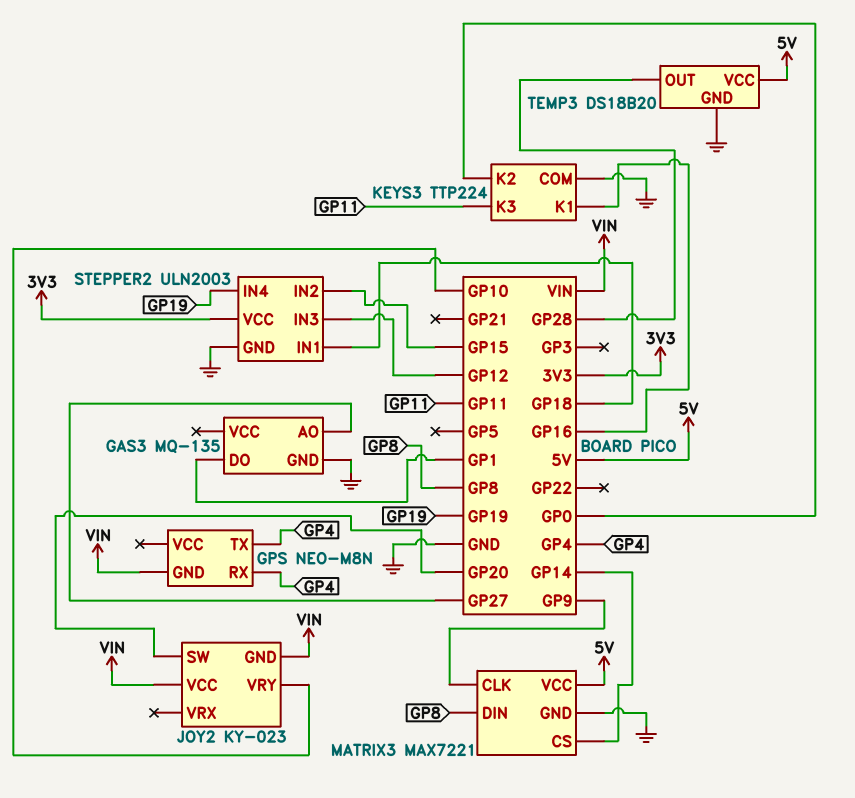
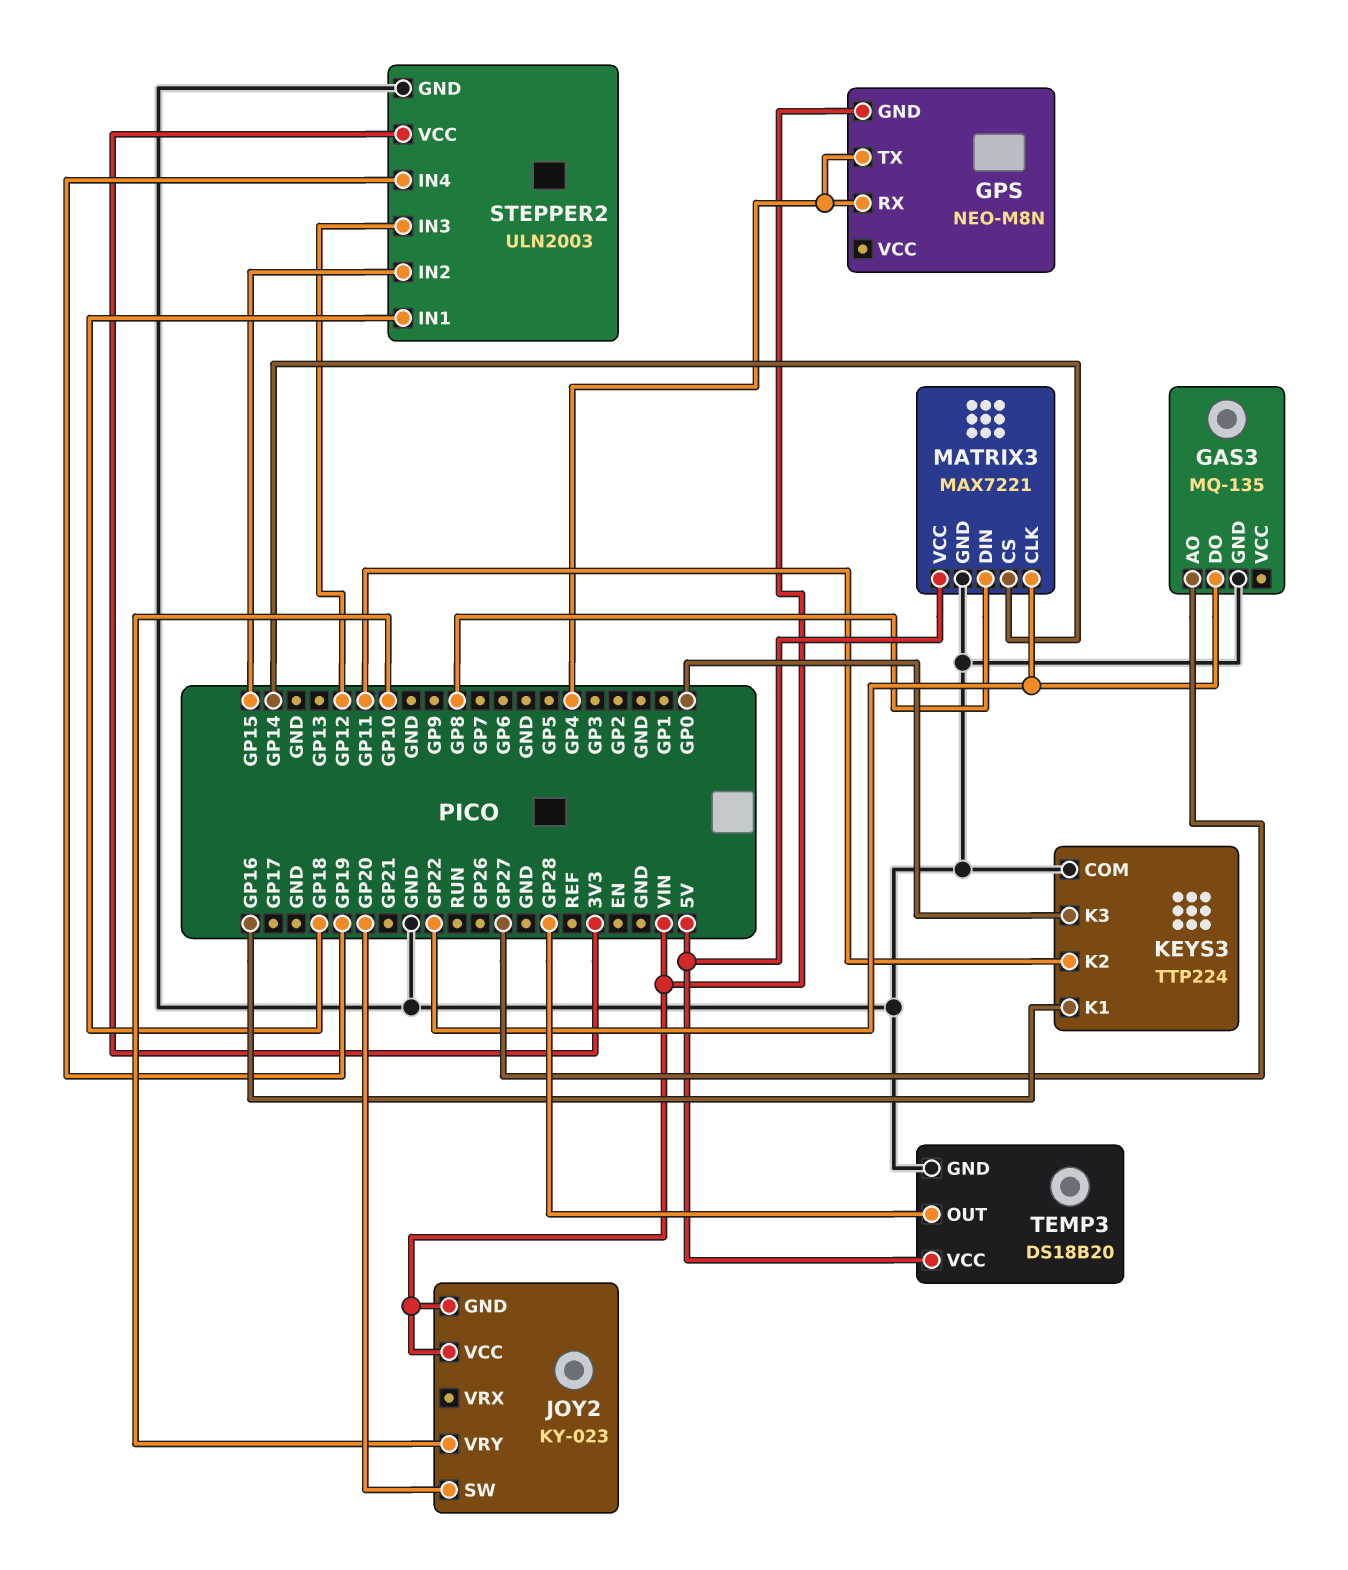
GAS3 pin DO: GP1 -> GP22
KEYS3 pin K2: GP0 -> GP11
KEYS3 pin K3: GP11 -> GP0
MATRIX3 pin CLK: GP9 -> GP22

